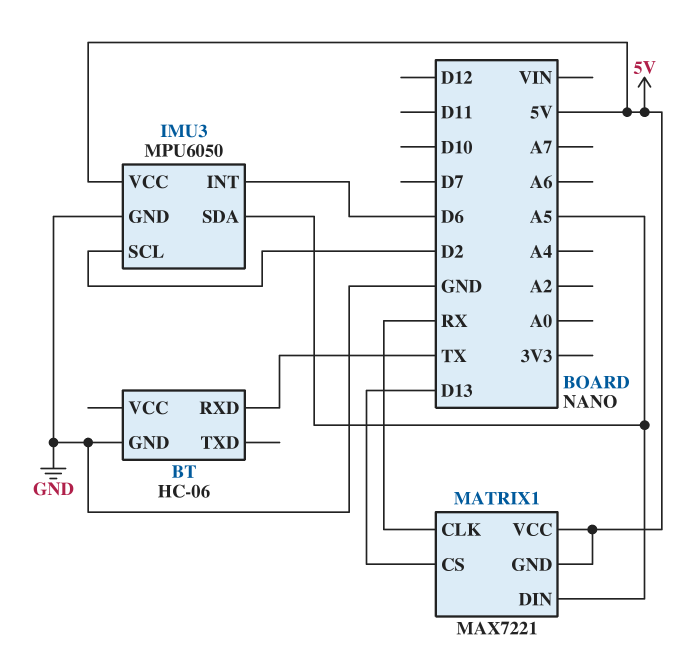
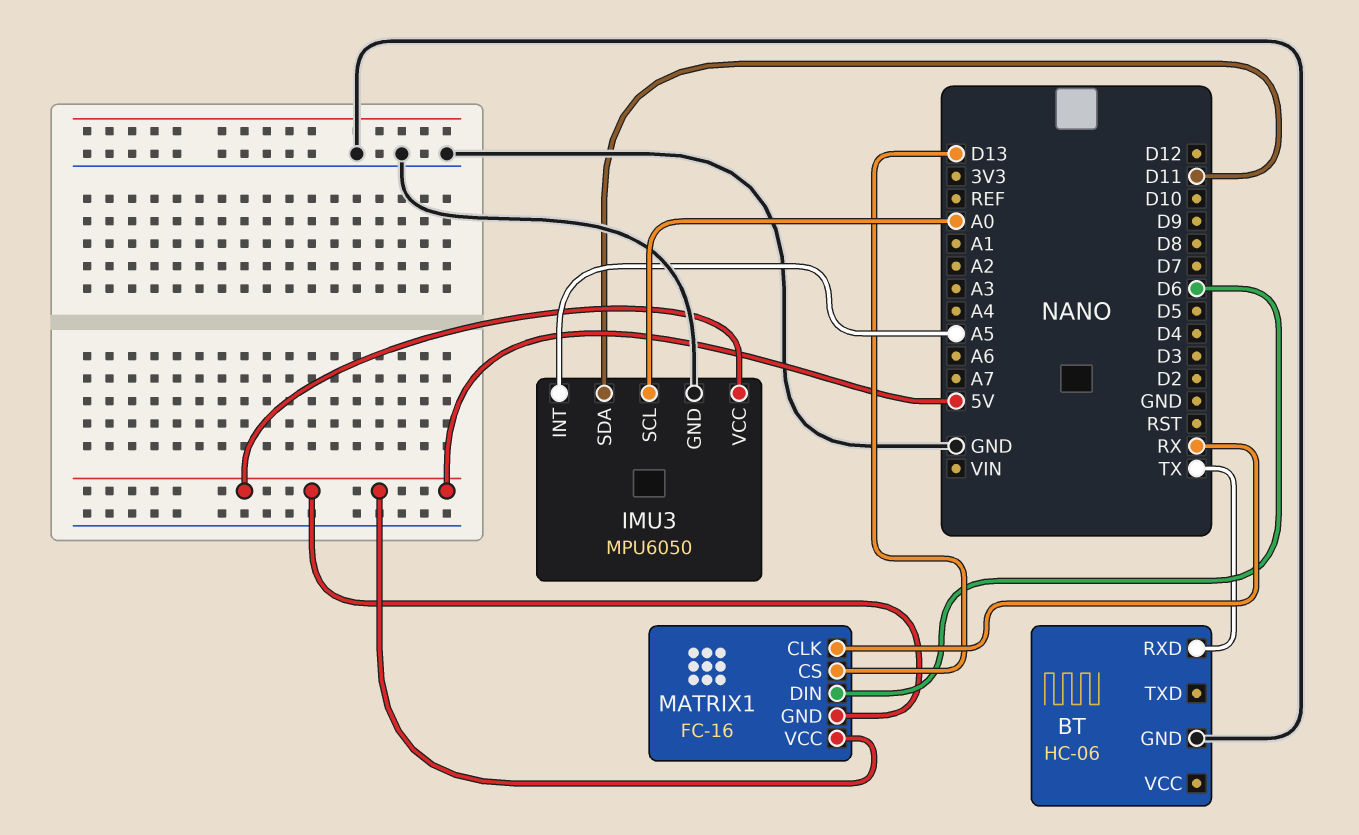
IMU3 pin INT: D6 -> A5
IMU3 pin SCL: D2 -> A0
IMU3 pin SDA: A5 -> D11
MATRIX1: MAX7221 -> FC-16
MATRIX1 pin DIN: A5 -> D6

